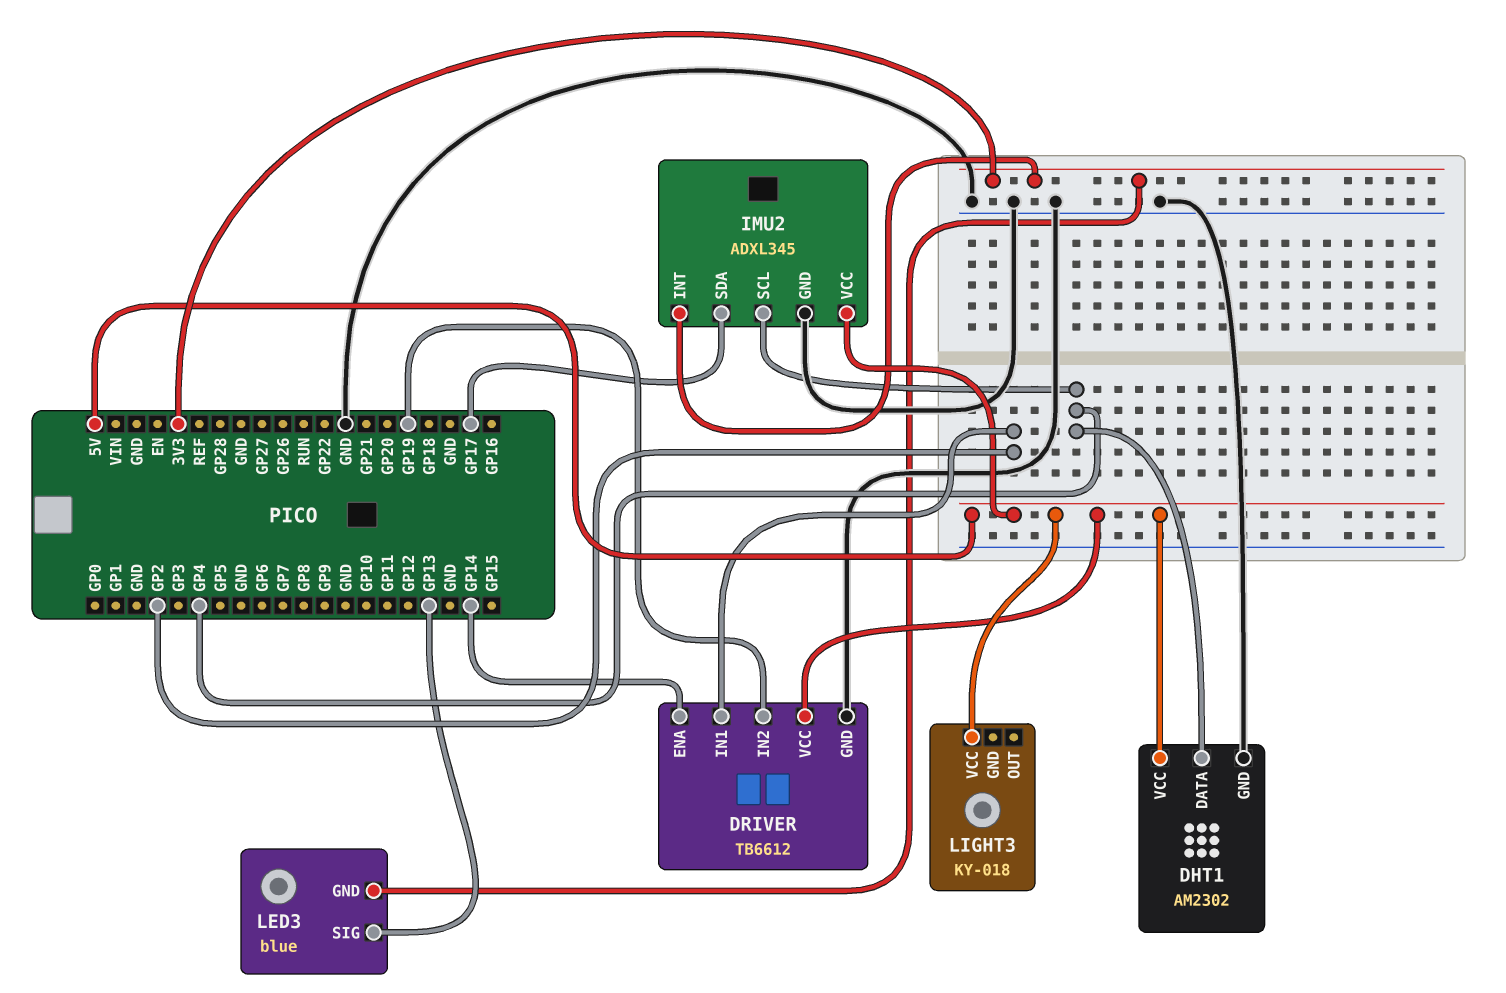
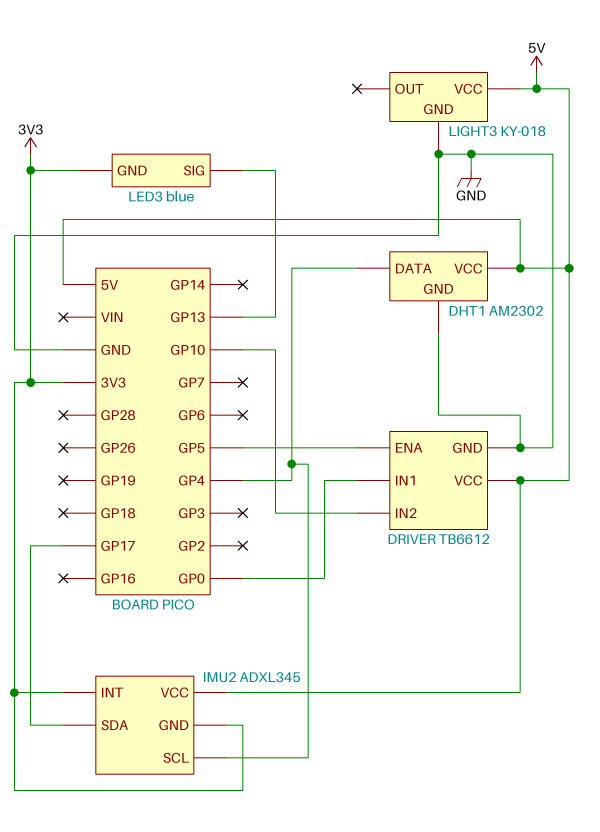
DRIVER pin ENA: GP14 -> GP5
DRIVER pin IN1: GP2 -> GP0
DRIVER pin IN2: GP19 -> GP10
IMU2 pin GND: GND -> 3V3
LIGHT3 pin GND: none -> GND

